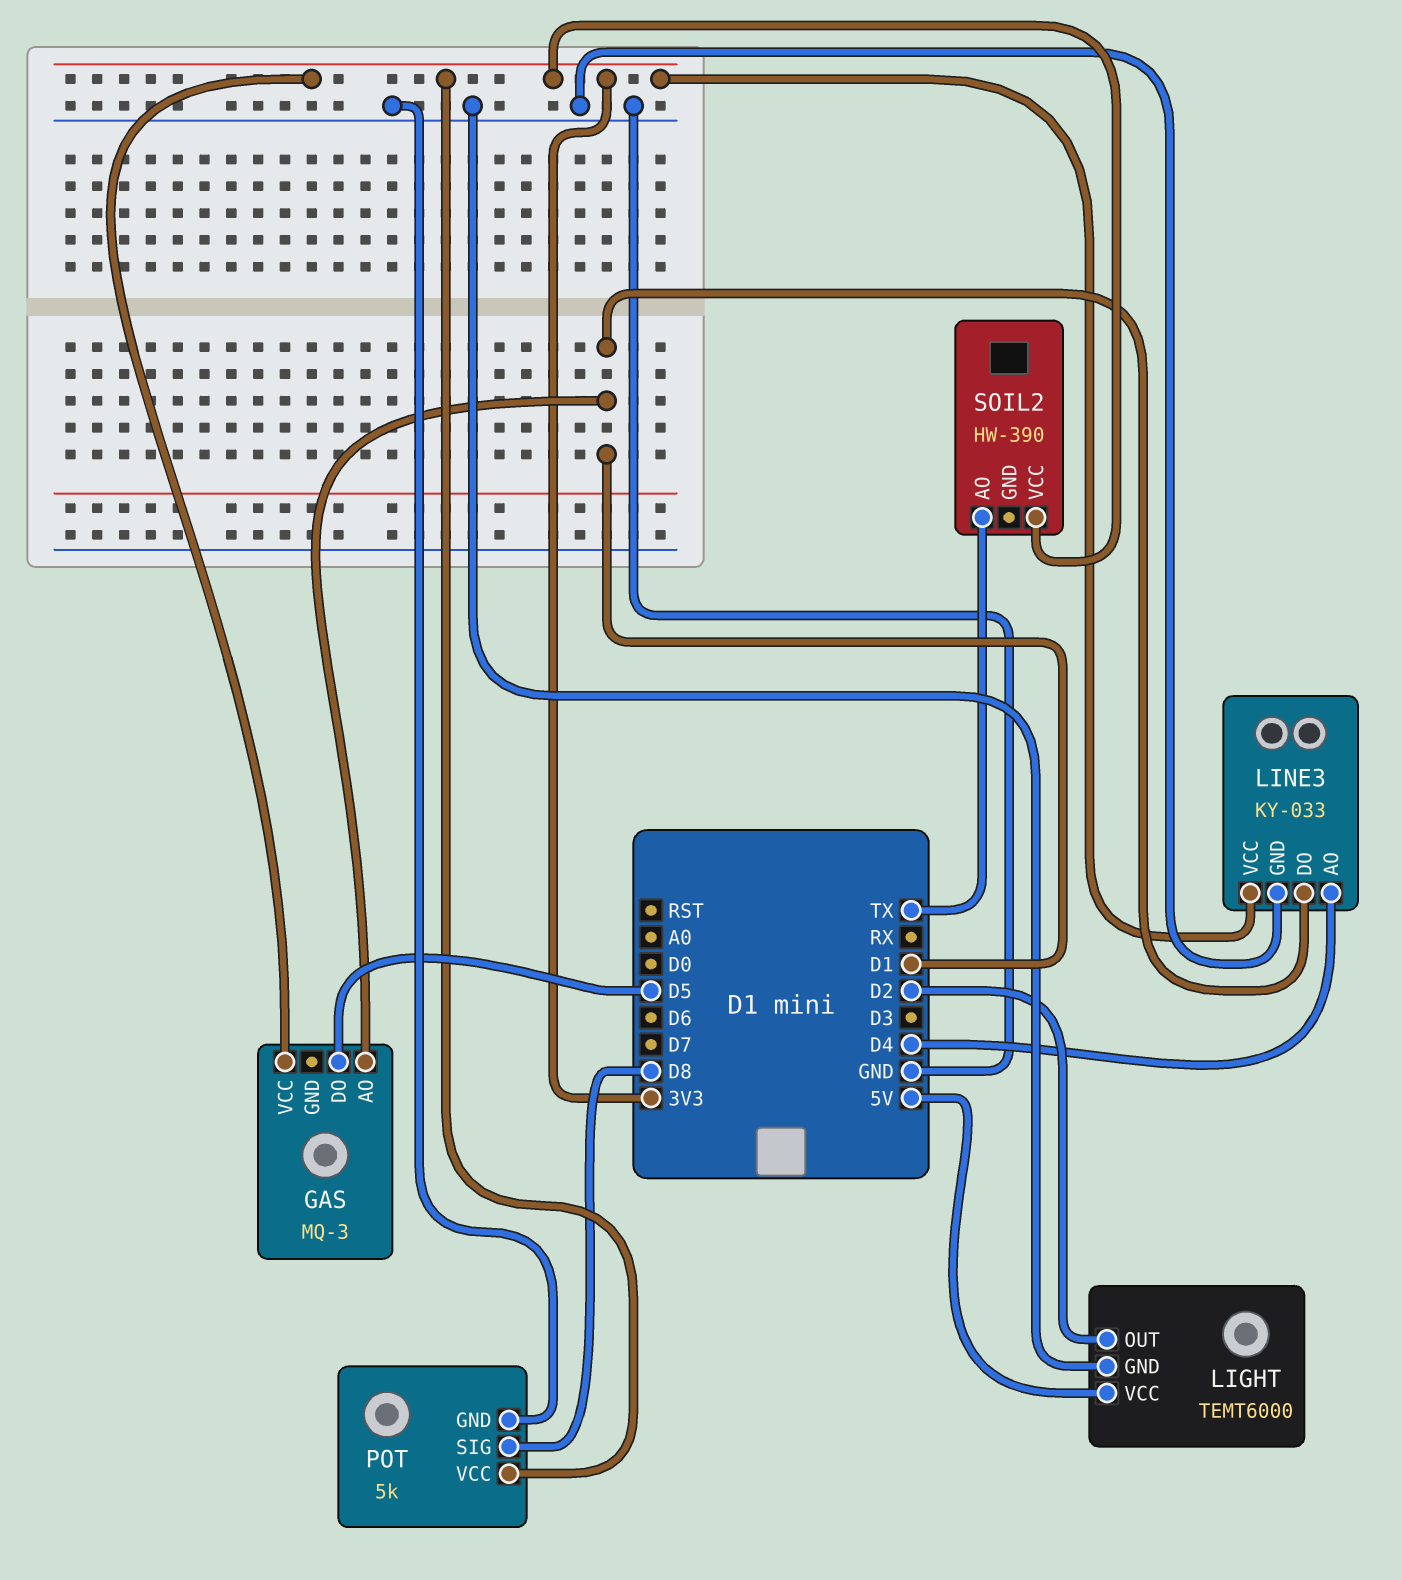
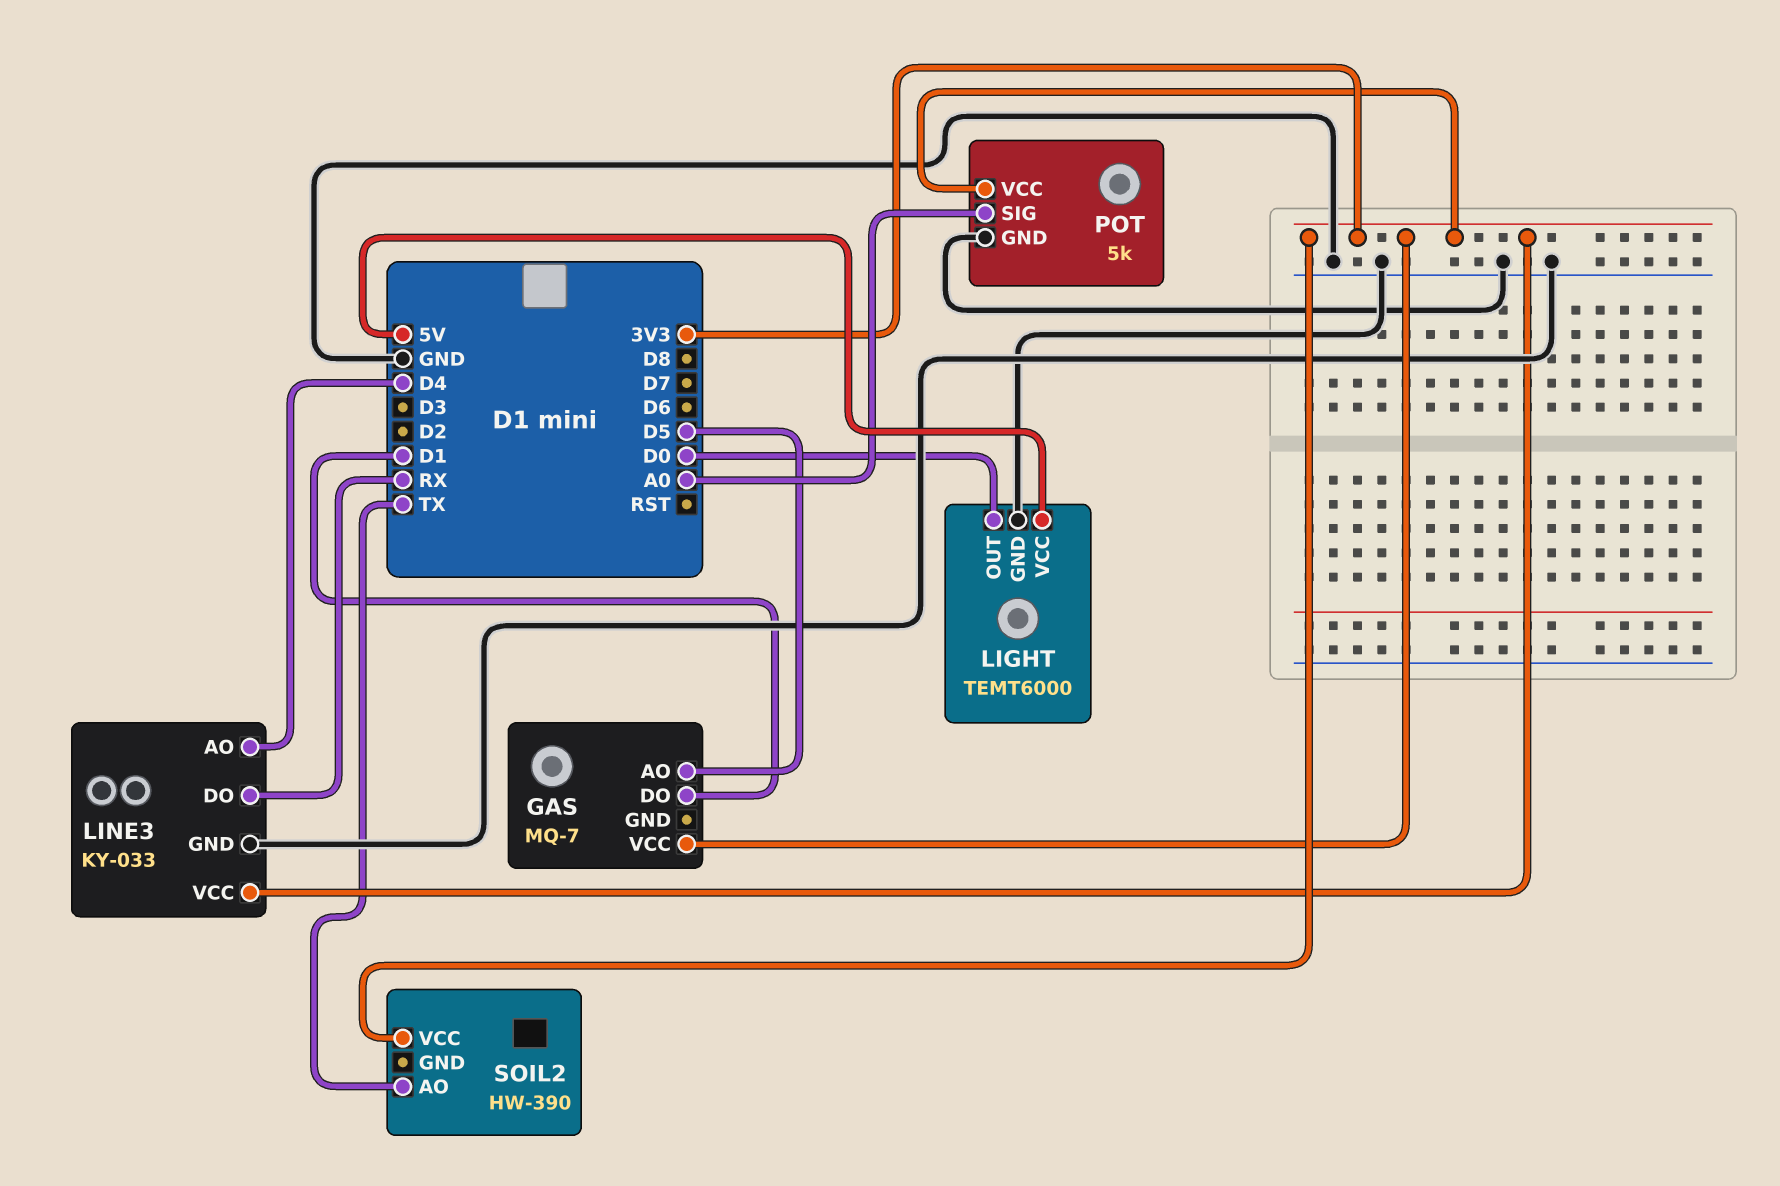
GAS: MQ-3 -> MQ-7
GAS pin AO: D1 -> D5
GAS pin DO: D5 -> D1
LIGHT pin OUT: D2 -> D0
LINE3 pin DO: D1 -> RX
POT pin SIG: D8 -> A0

